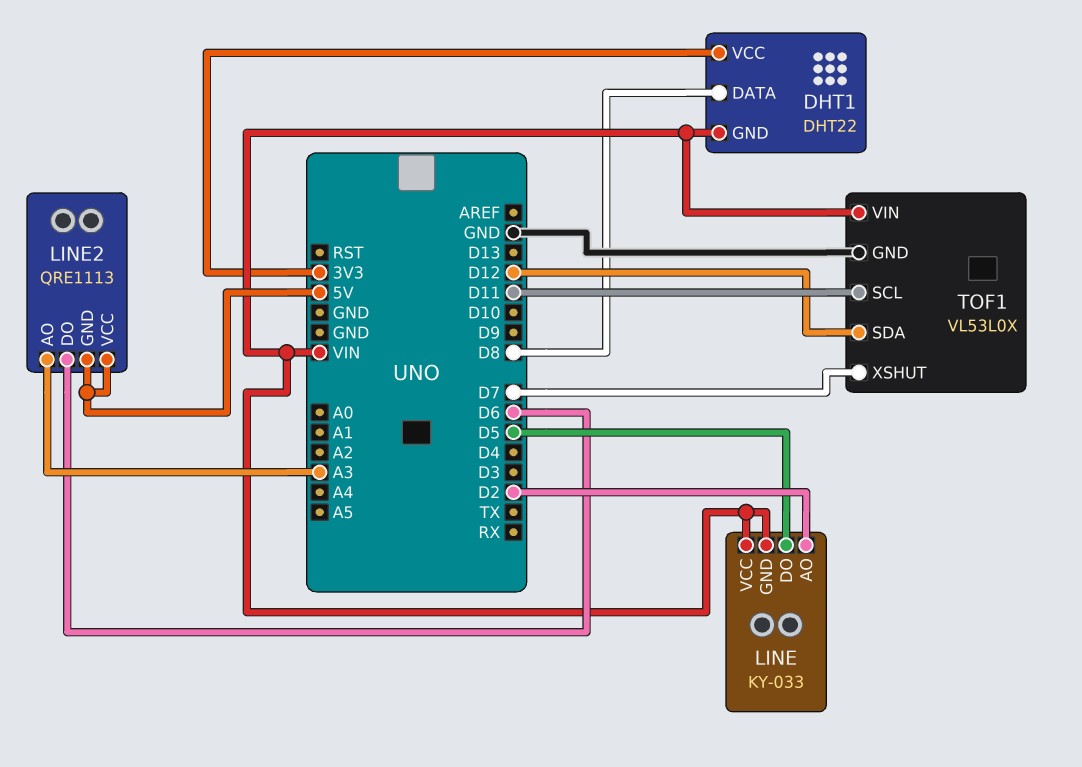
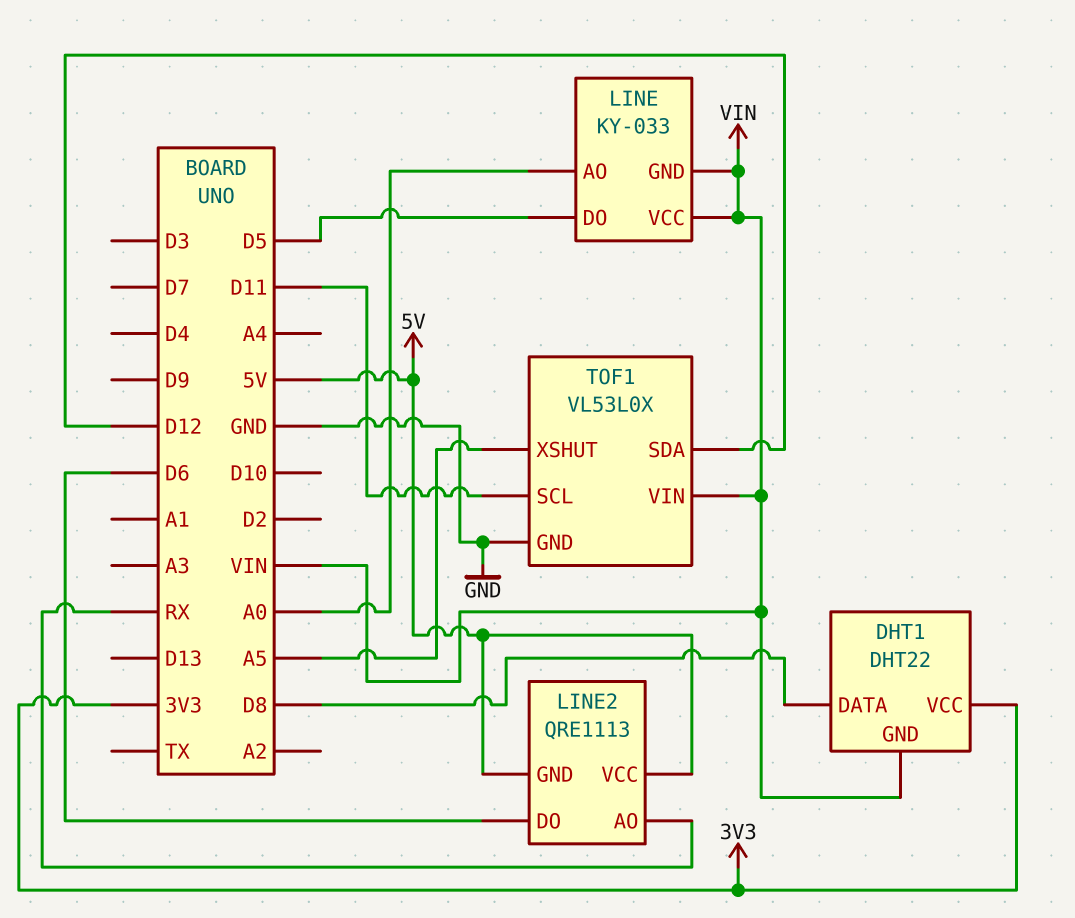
LINE pin AO: D2 -> A0
LINE2 pin AO: A3 -> RX
TOF1 pin XSHUT: D7 -> A5

